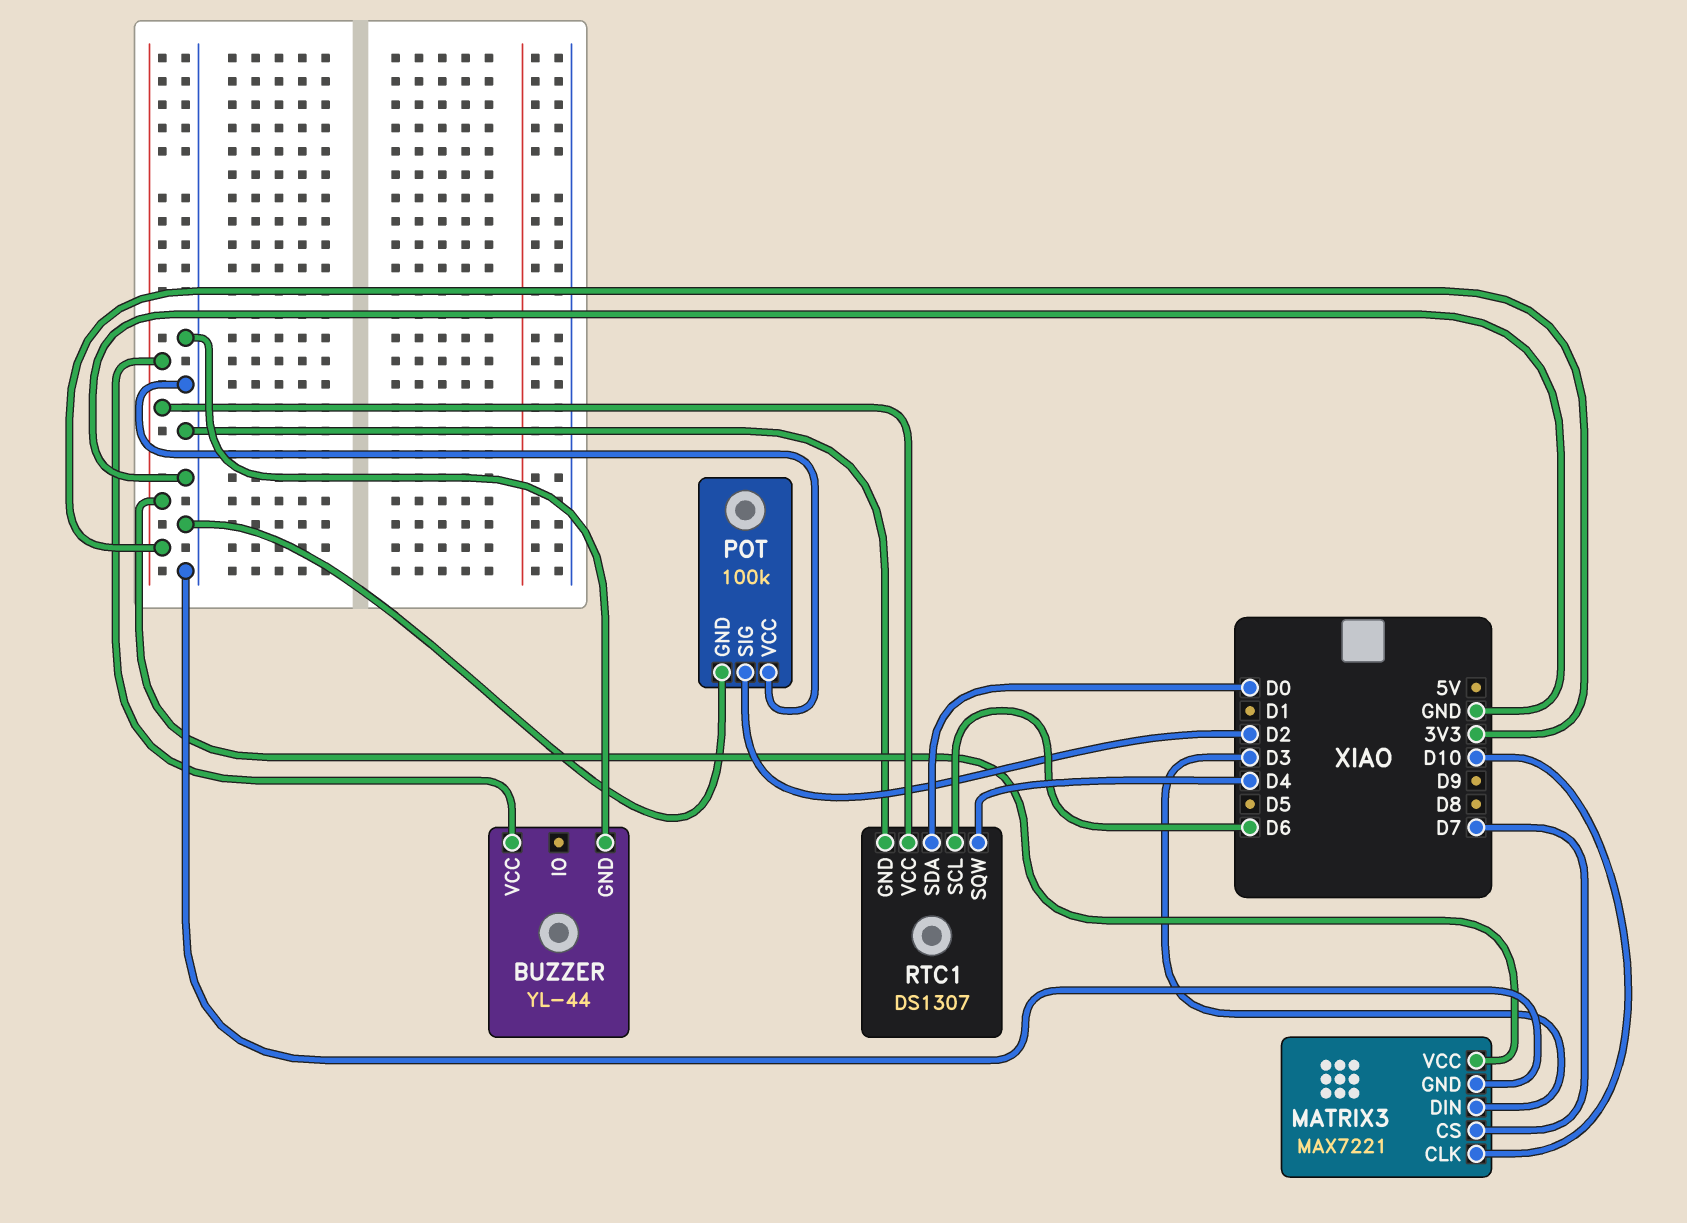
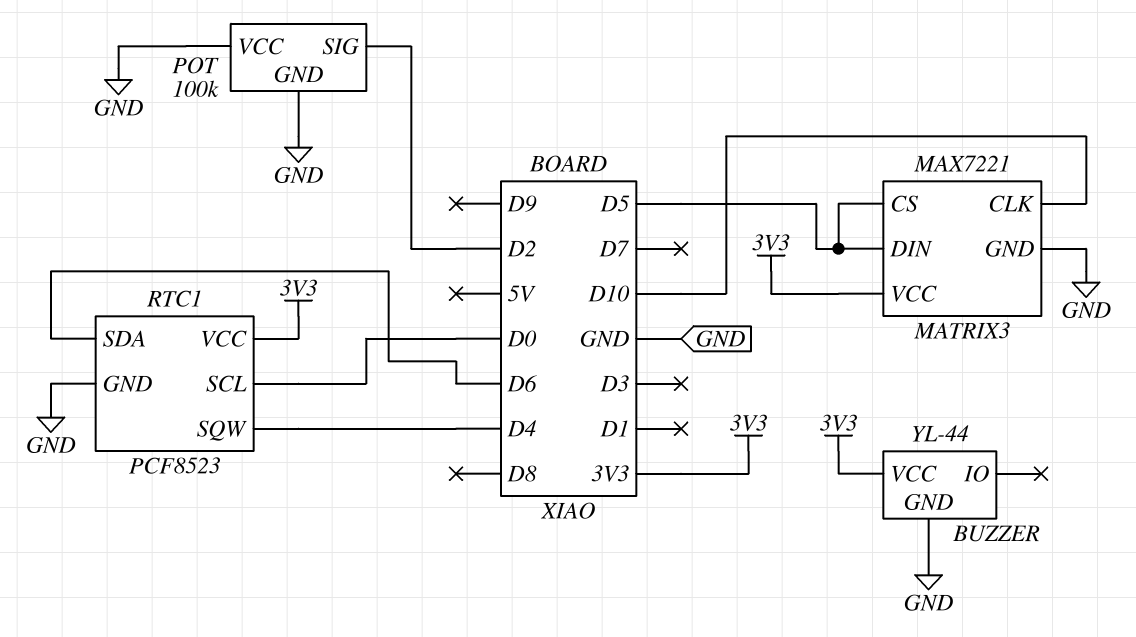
MATRIX3 pin CS: D7 -> D5
MATRIX3 pin DIN: D3 -> D5
RTC1: DS1307 -> PCF8523
RTC1 pin SCL: D6 -> D0
RTC1 pin SDA: D0 -> D6

